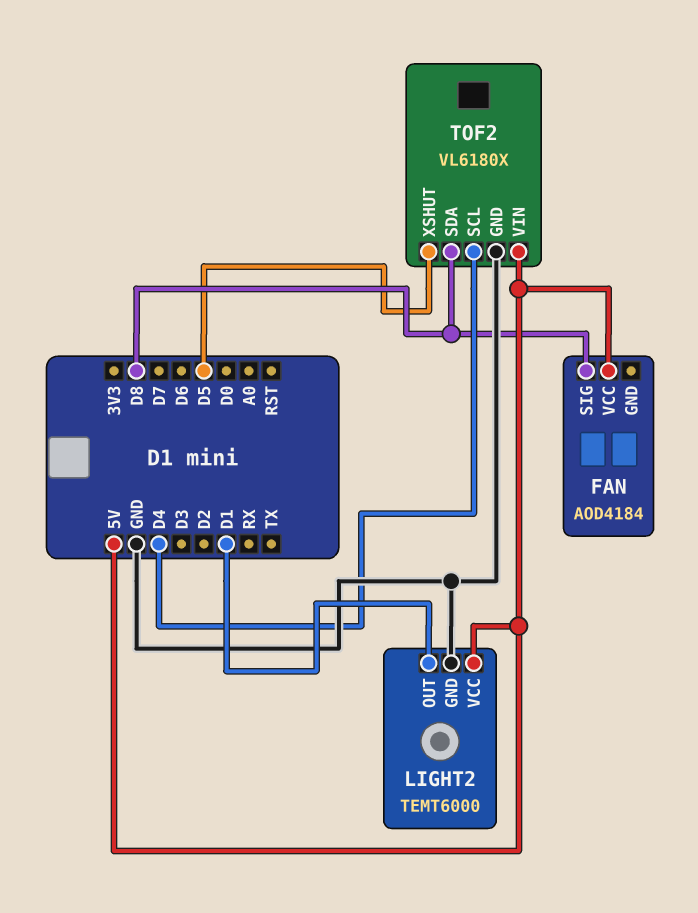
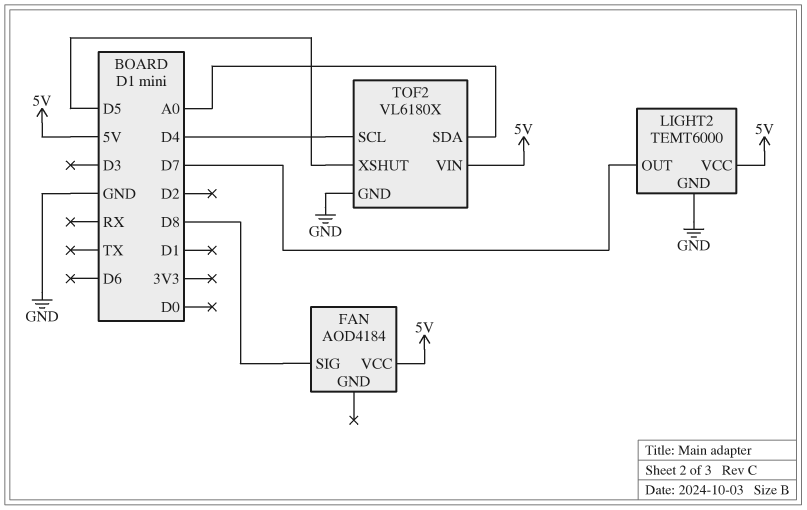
LIGHT2 pin OUT: D1 -> D7
TOF2 pin SDA: D8 -> A0

